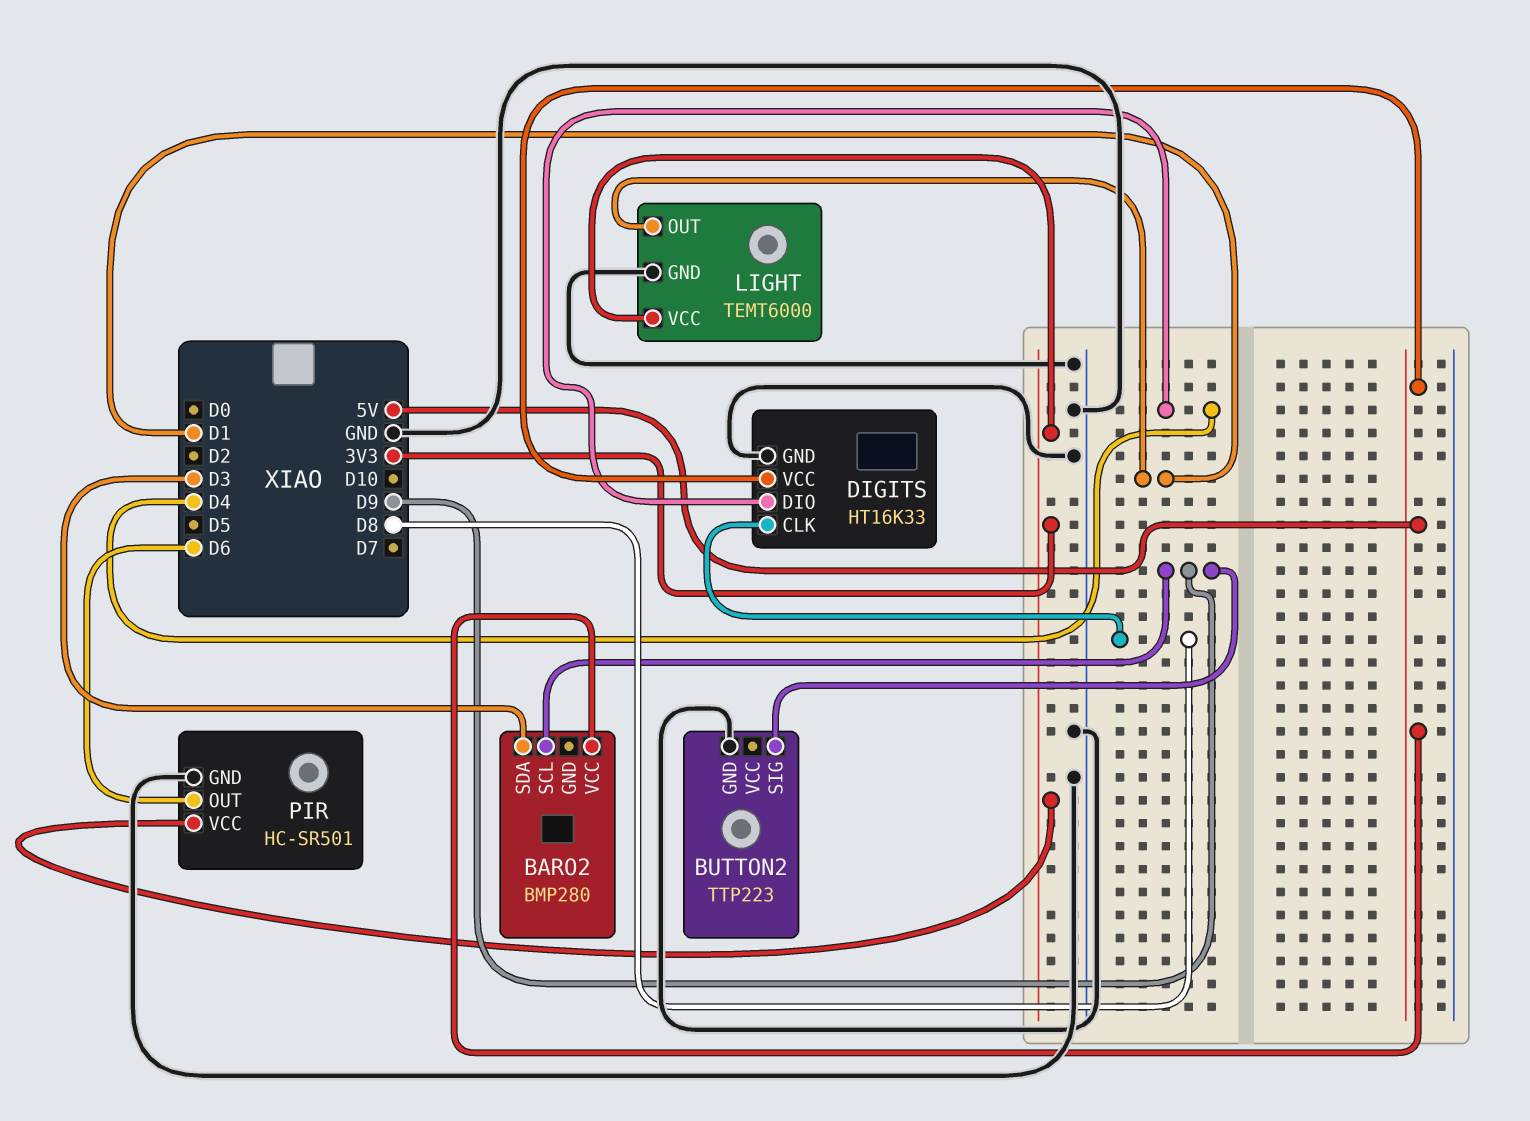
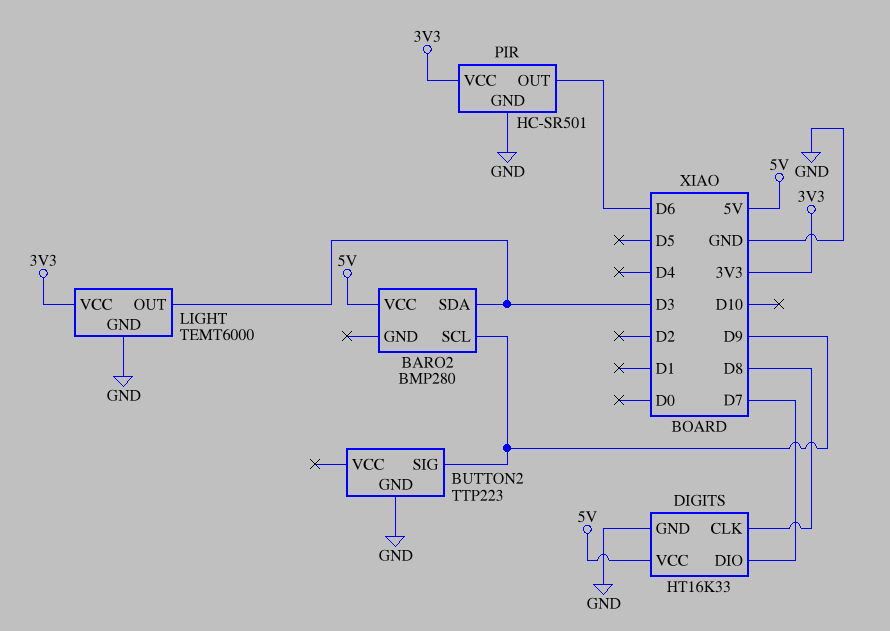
DIGITS pin DIO: D4 -> D7
LIGHT pin OUT: D1 -> D3

